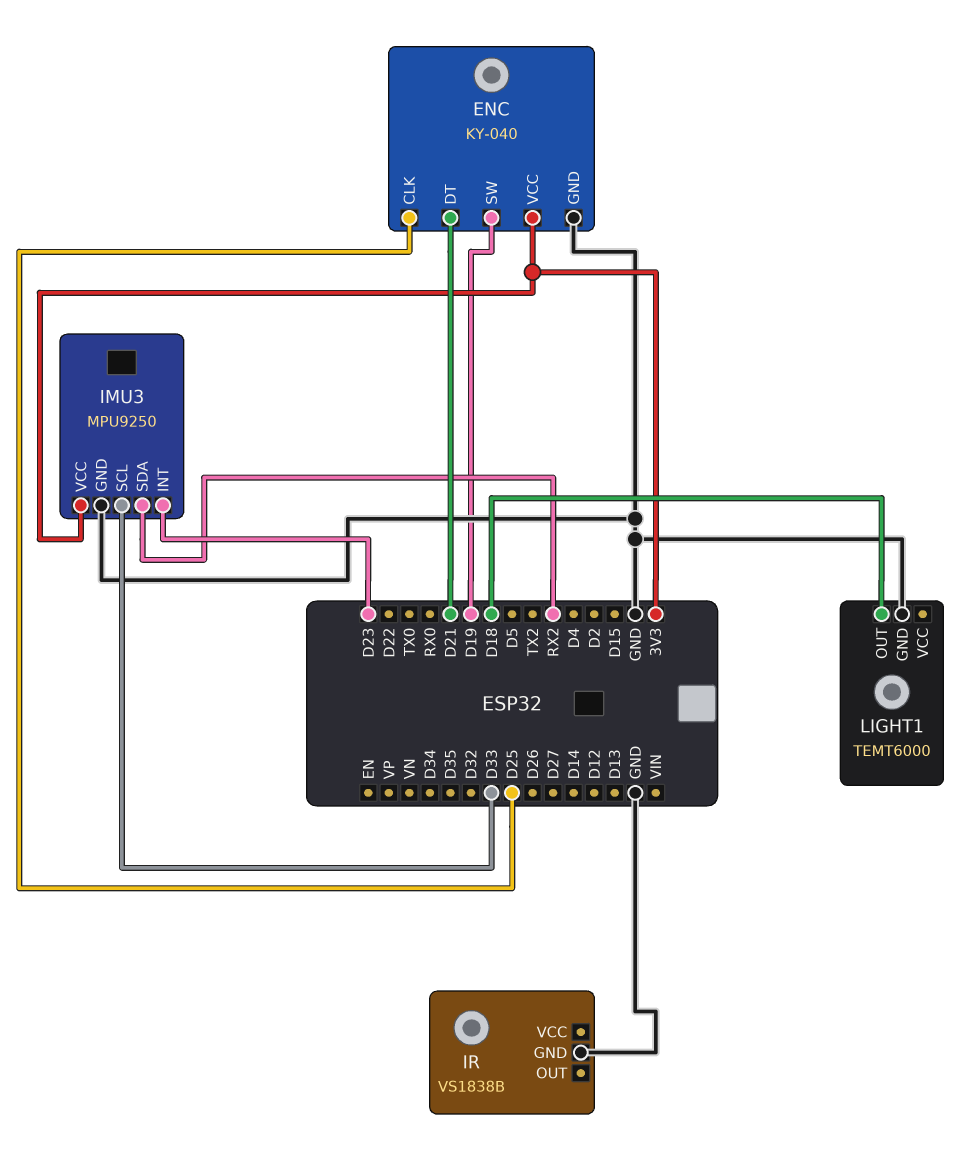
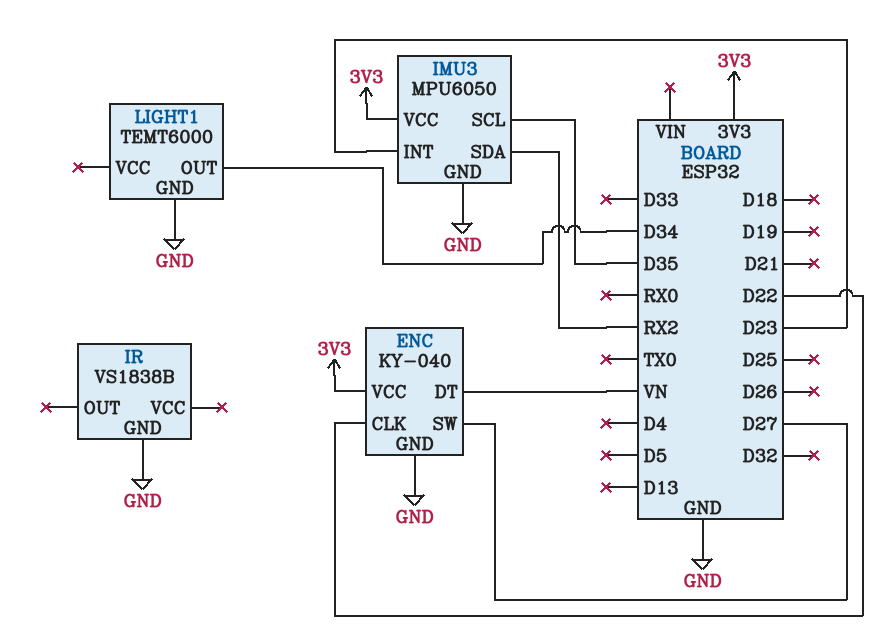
ENC pin CLK: D25 -> D22
ENC pin DT: D21 -> VN
ENC pin SW: D19 -> D27
IMU3: MPU9250 -> MPU6050
IMU3 pin SCL: D33 -> D35
LIGHT1 pin OUT: D18 -> D34

